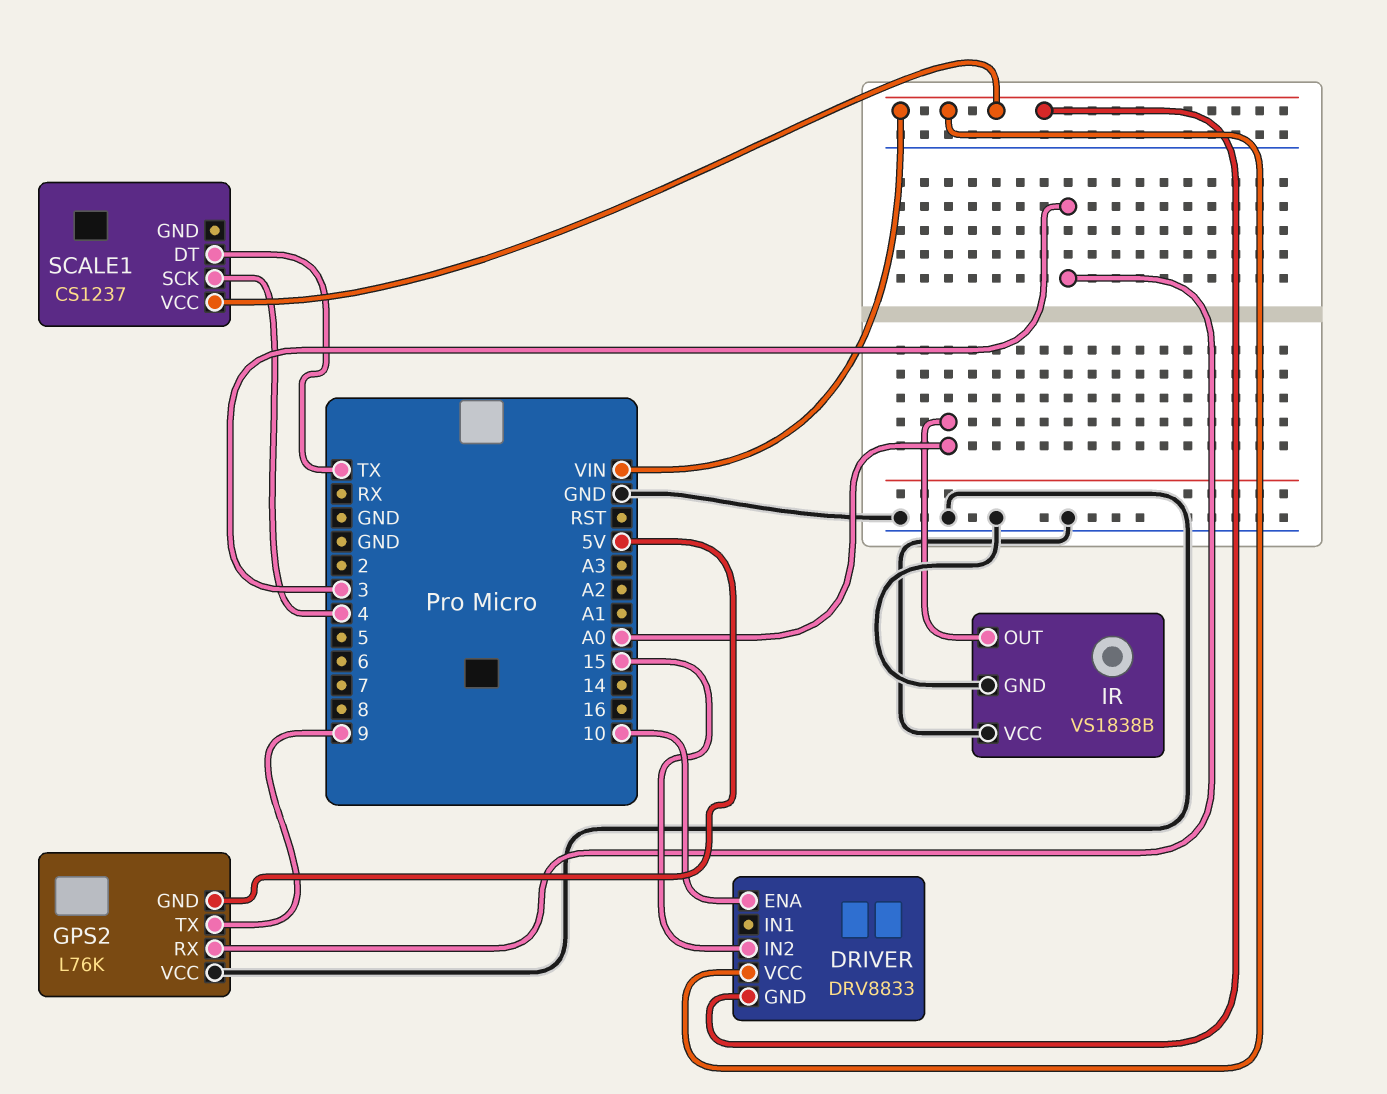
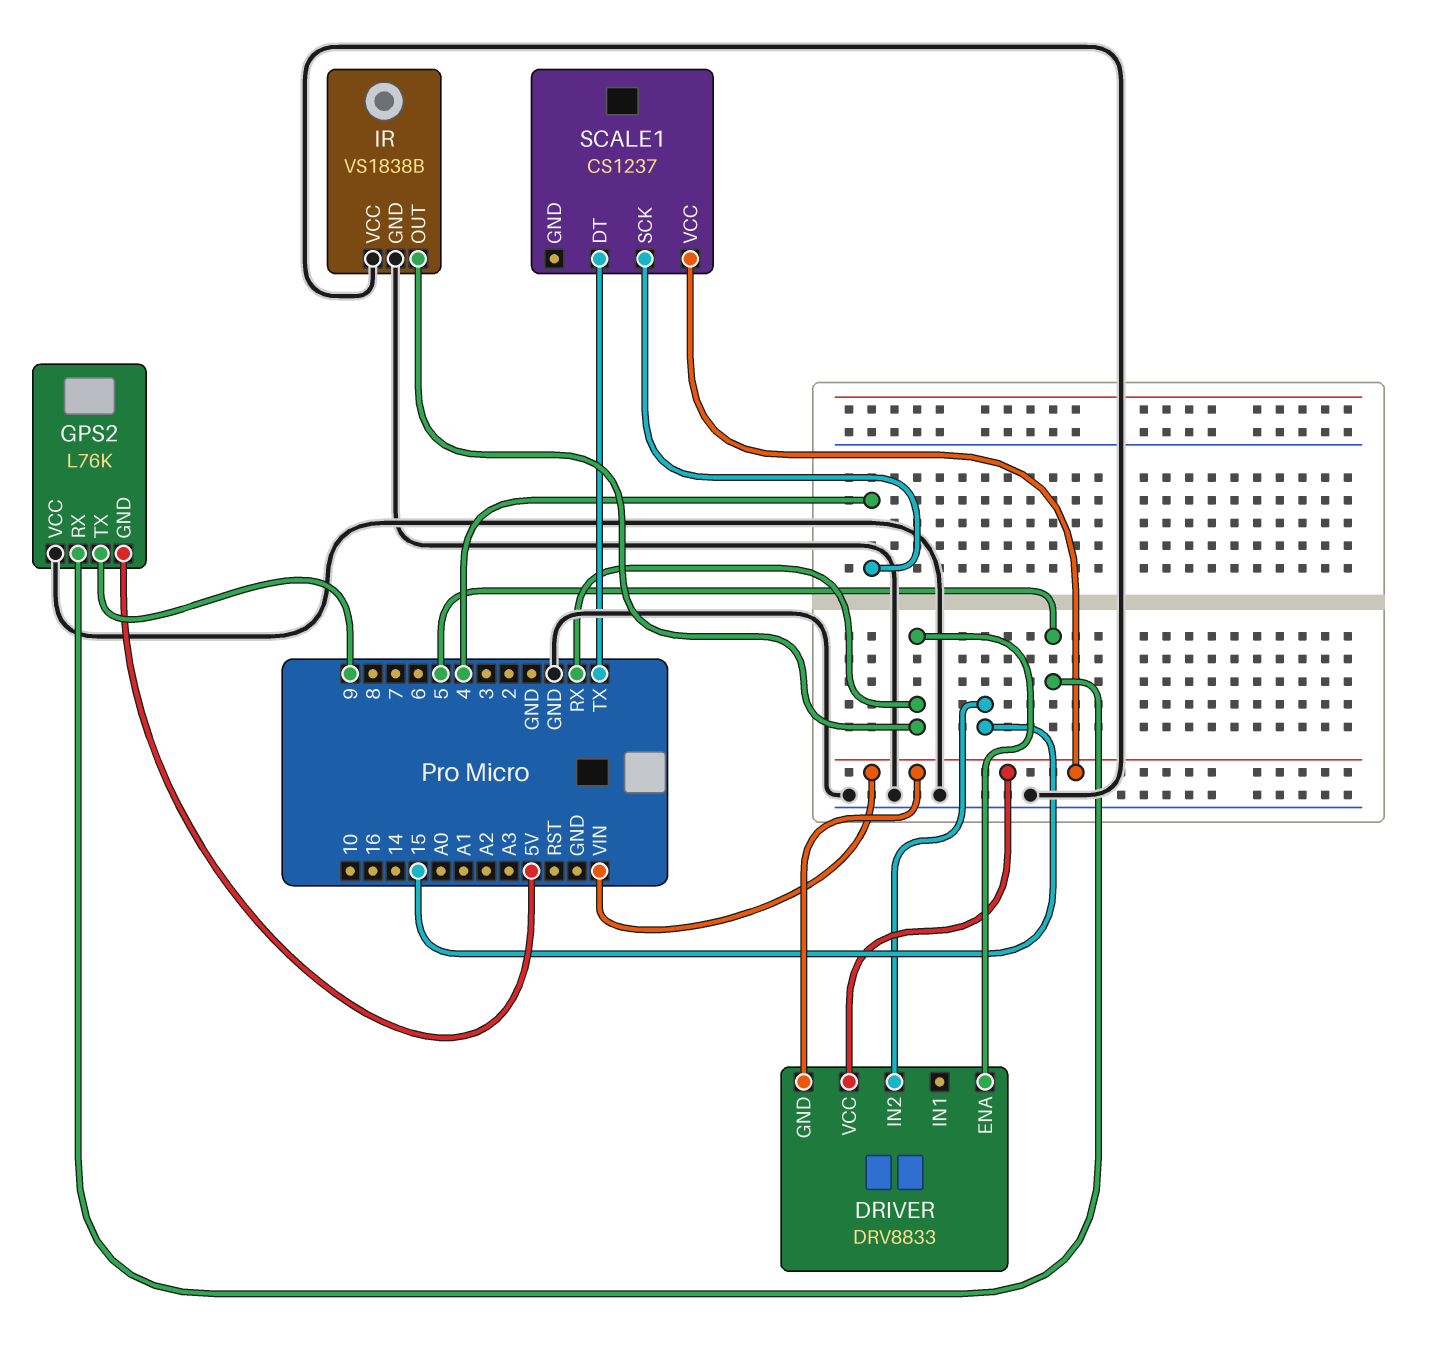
DRIVER pin ENA: 10 -> RX
GPS2 pin RX: 3 -> 5
IR pin OUT: A0 -> RX

